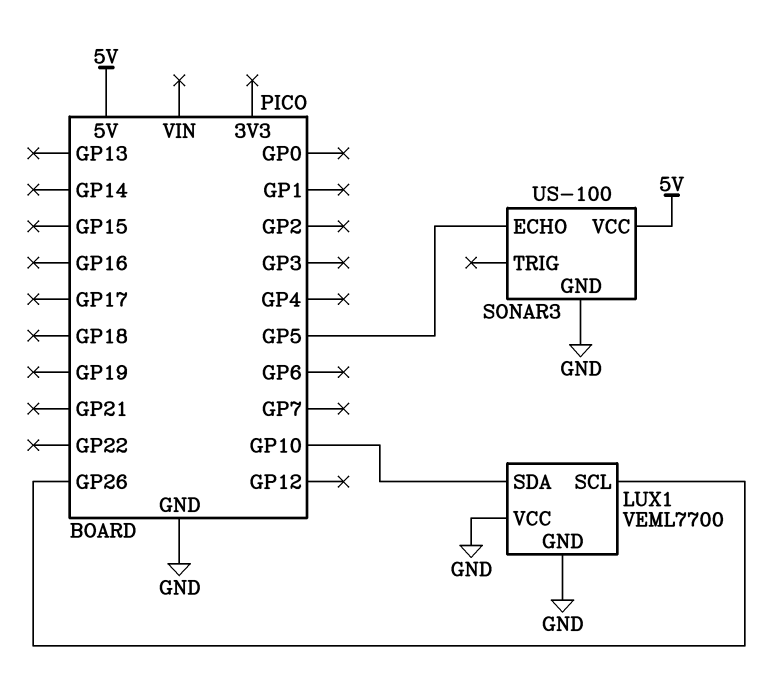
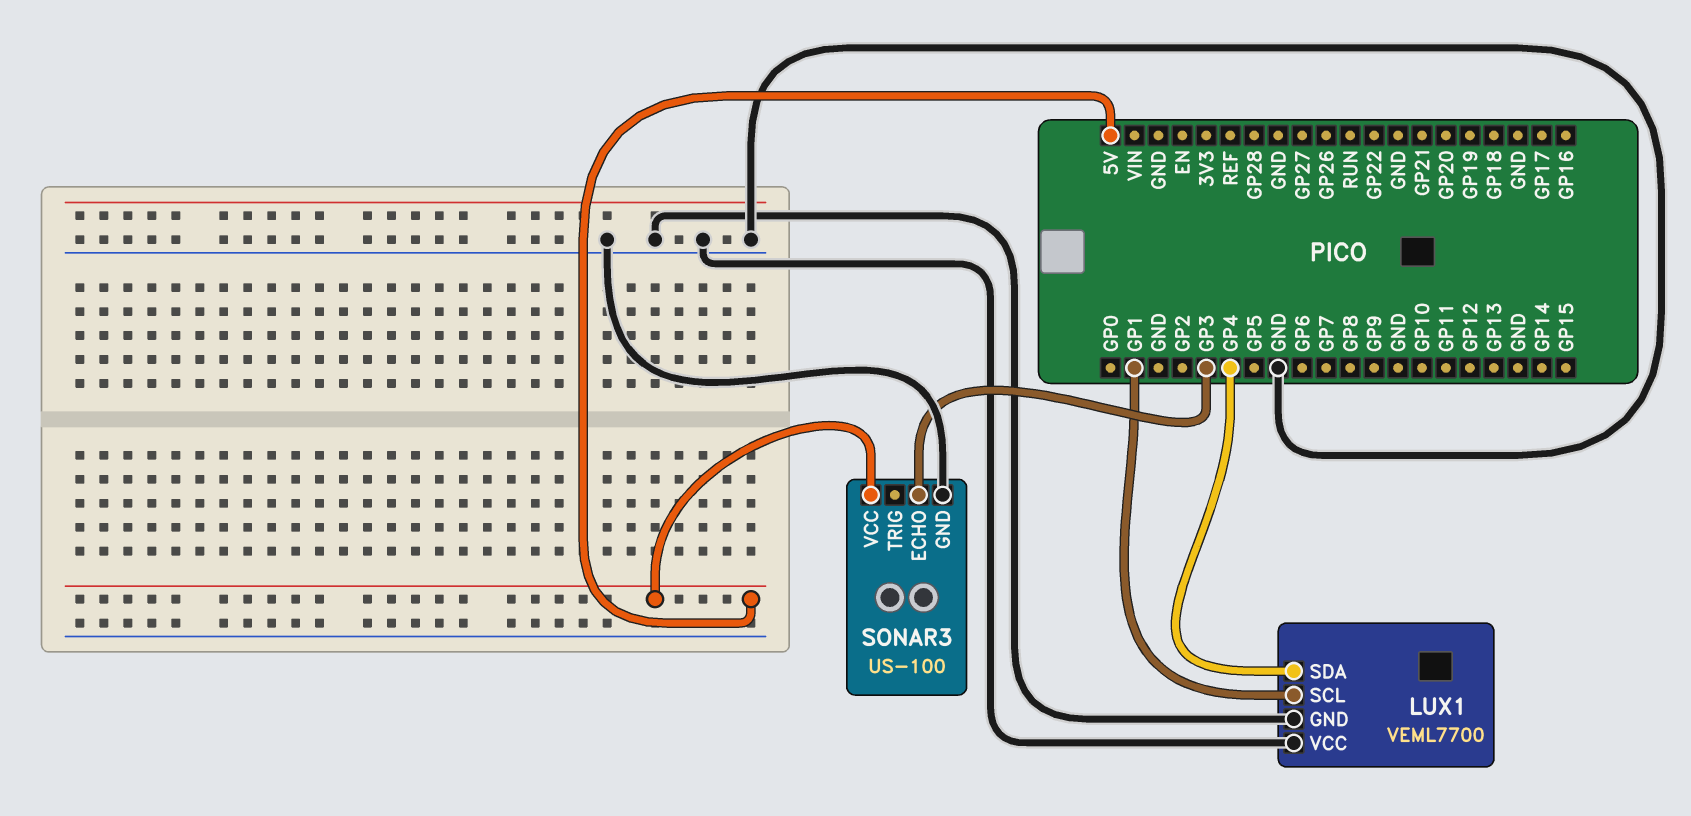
LUX1 pin SCL: GP26 -> GP1
LUX1 pin SDA: GP10 -> GP4
SONAR3 pin ECHO: GP5 -> GP3

